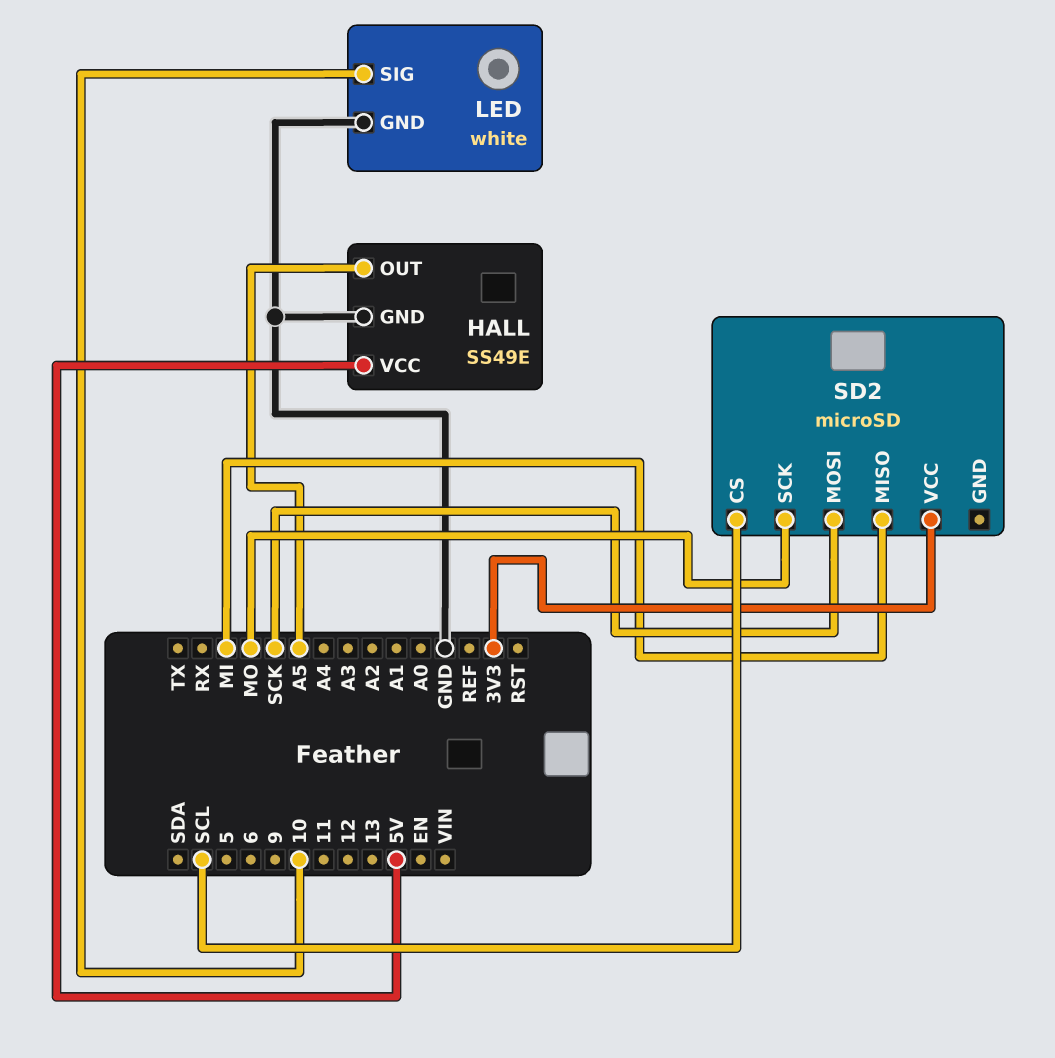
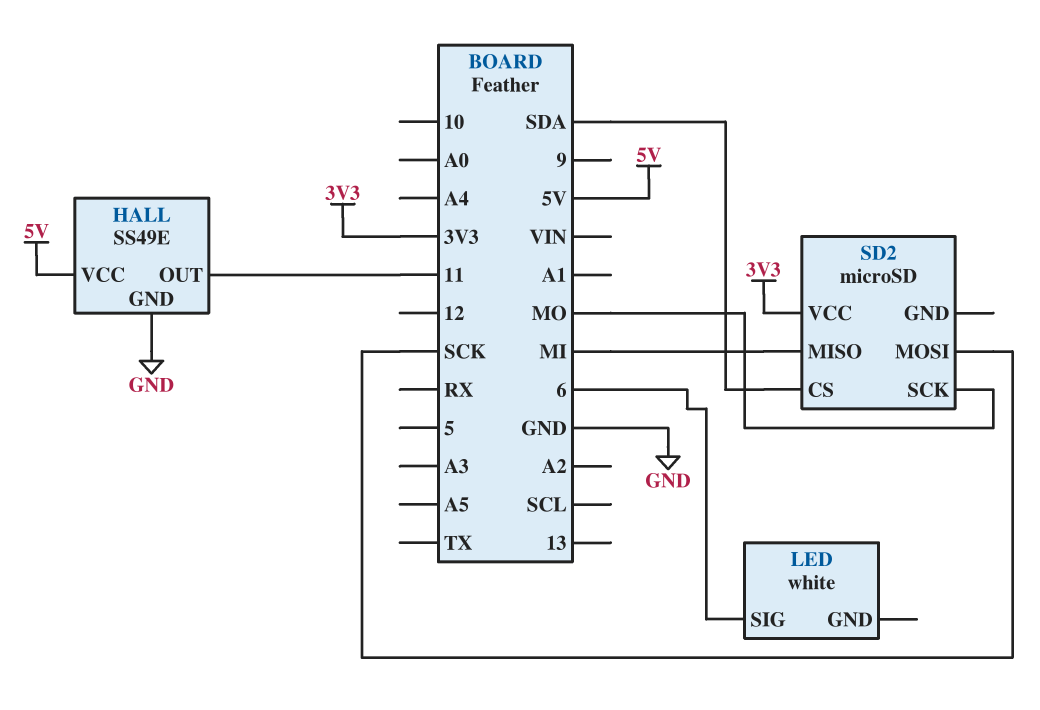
HALL pin OUT: A5 -> 11
LED pin GND: GND -> none
LED pin SIG: 10 -> 6
SD2 pin CS: SCL -> SDA

